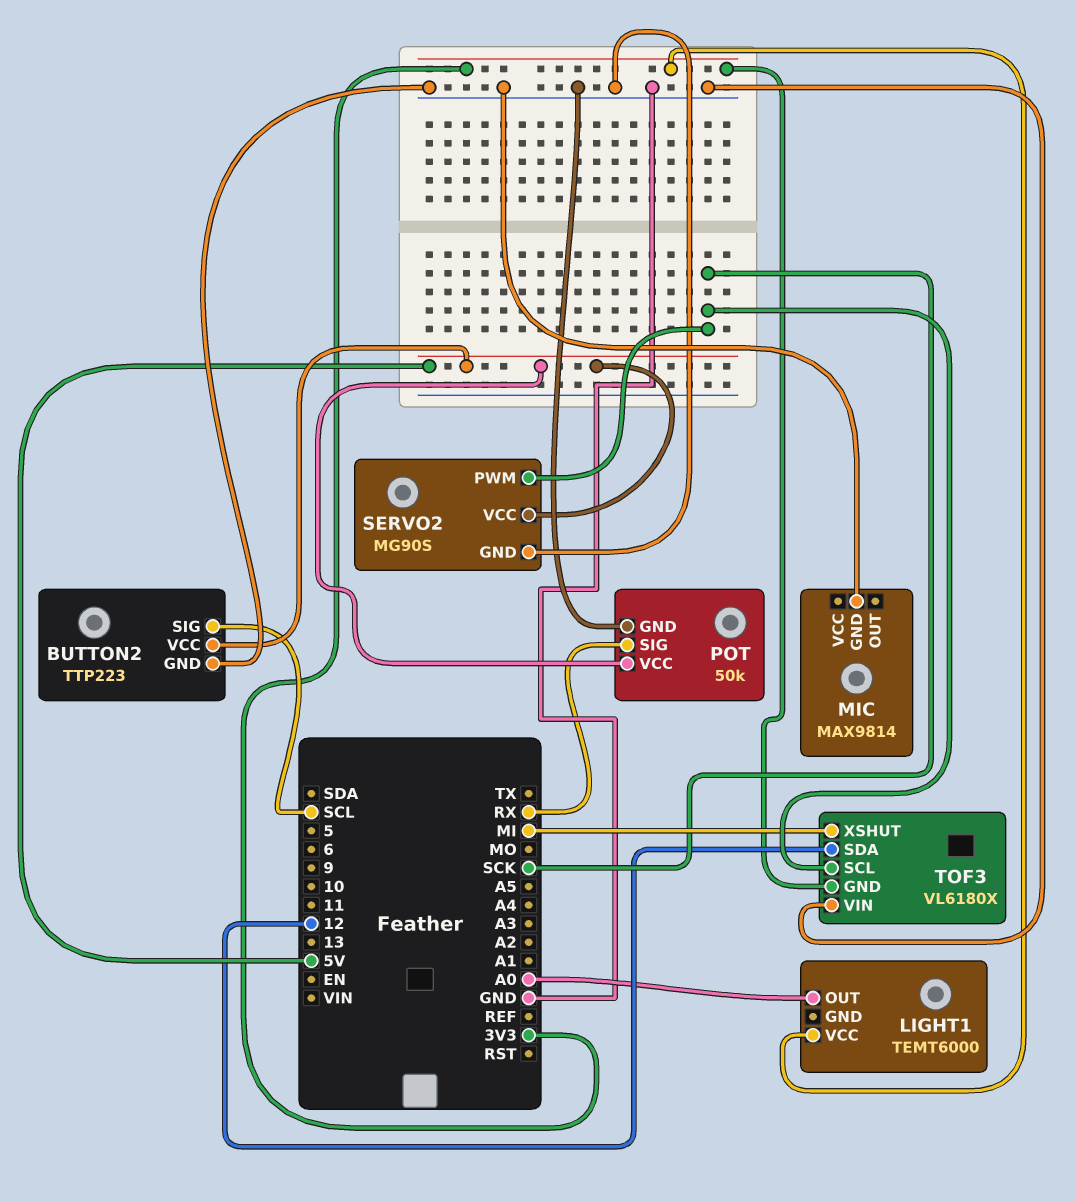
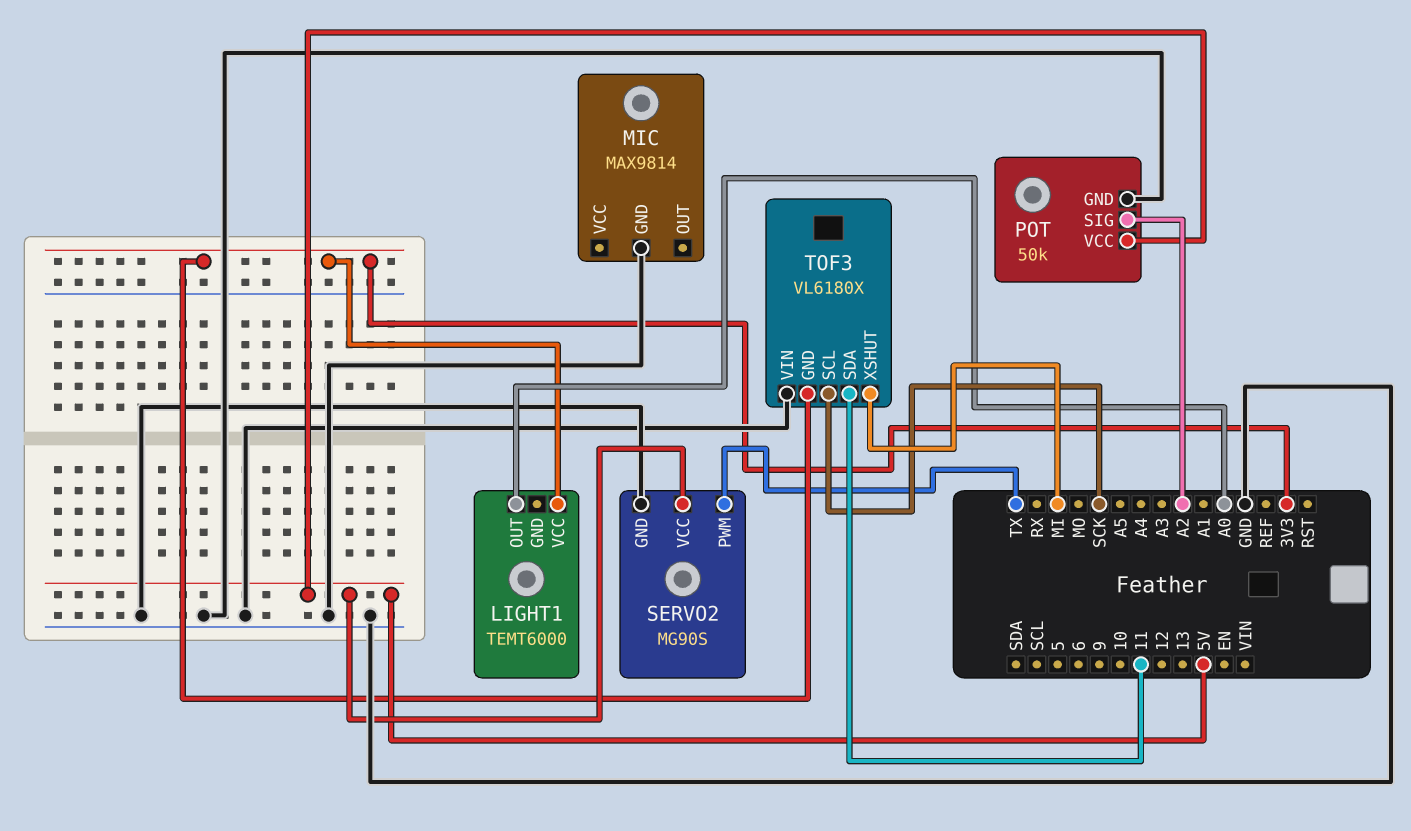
BUTTON2: TTP223 -> none
BUTTON2 pin GND: GND -> none
BUTTON2 pin SIG: SCL -> none
BUTTON2 pin VCC: 5V -> none
POT pin SIG: RX -> A2
SERVO2 pin PWM: SCK -> TX
TOF3 pin SDA: 12 -> 11

